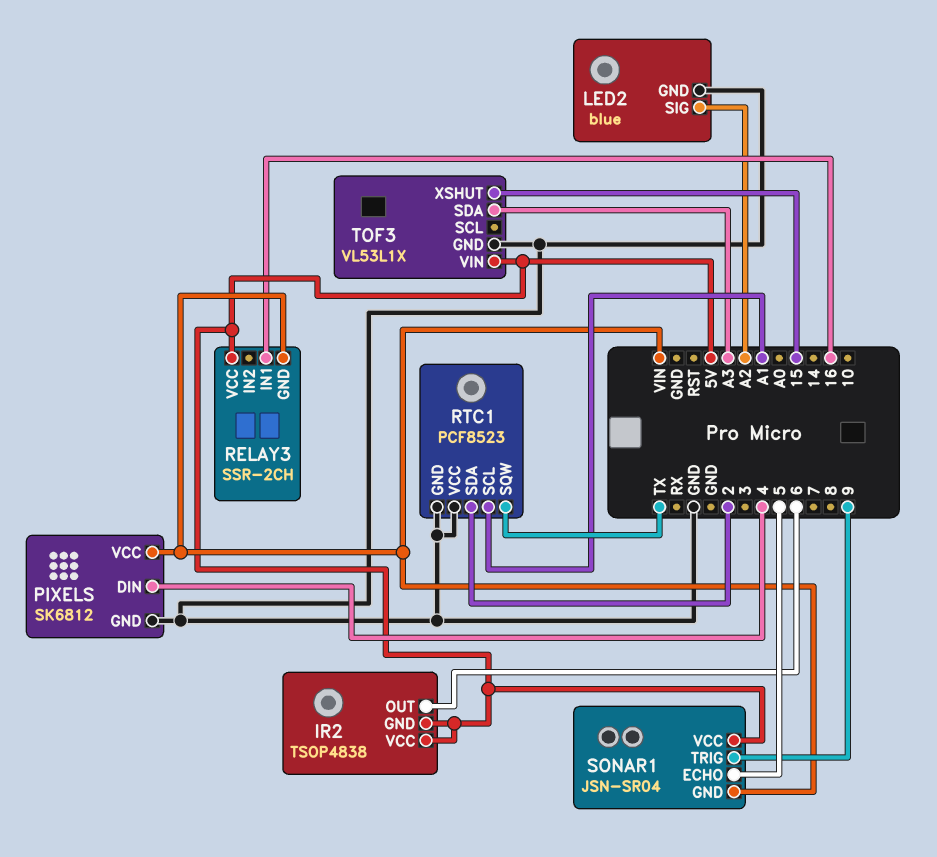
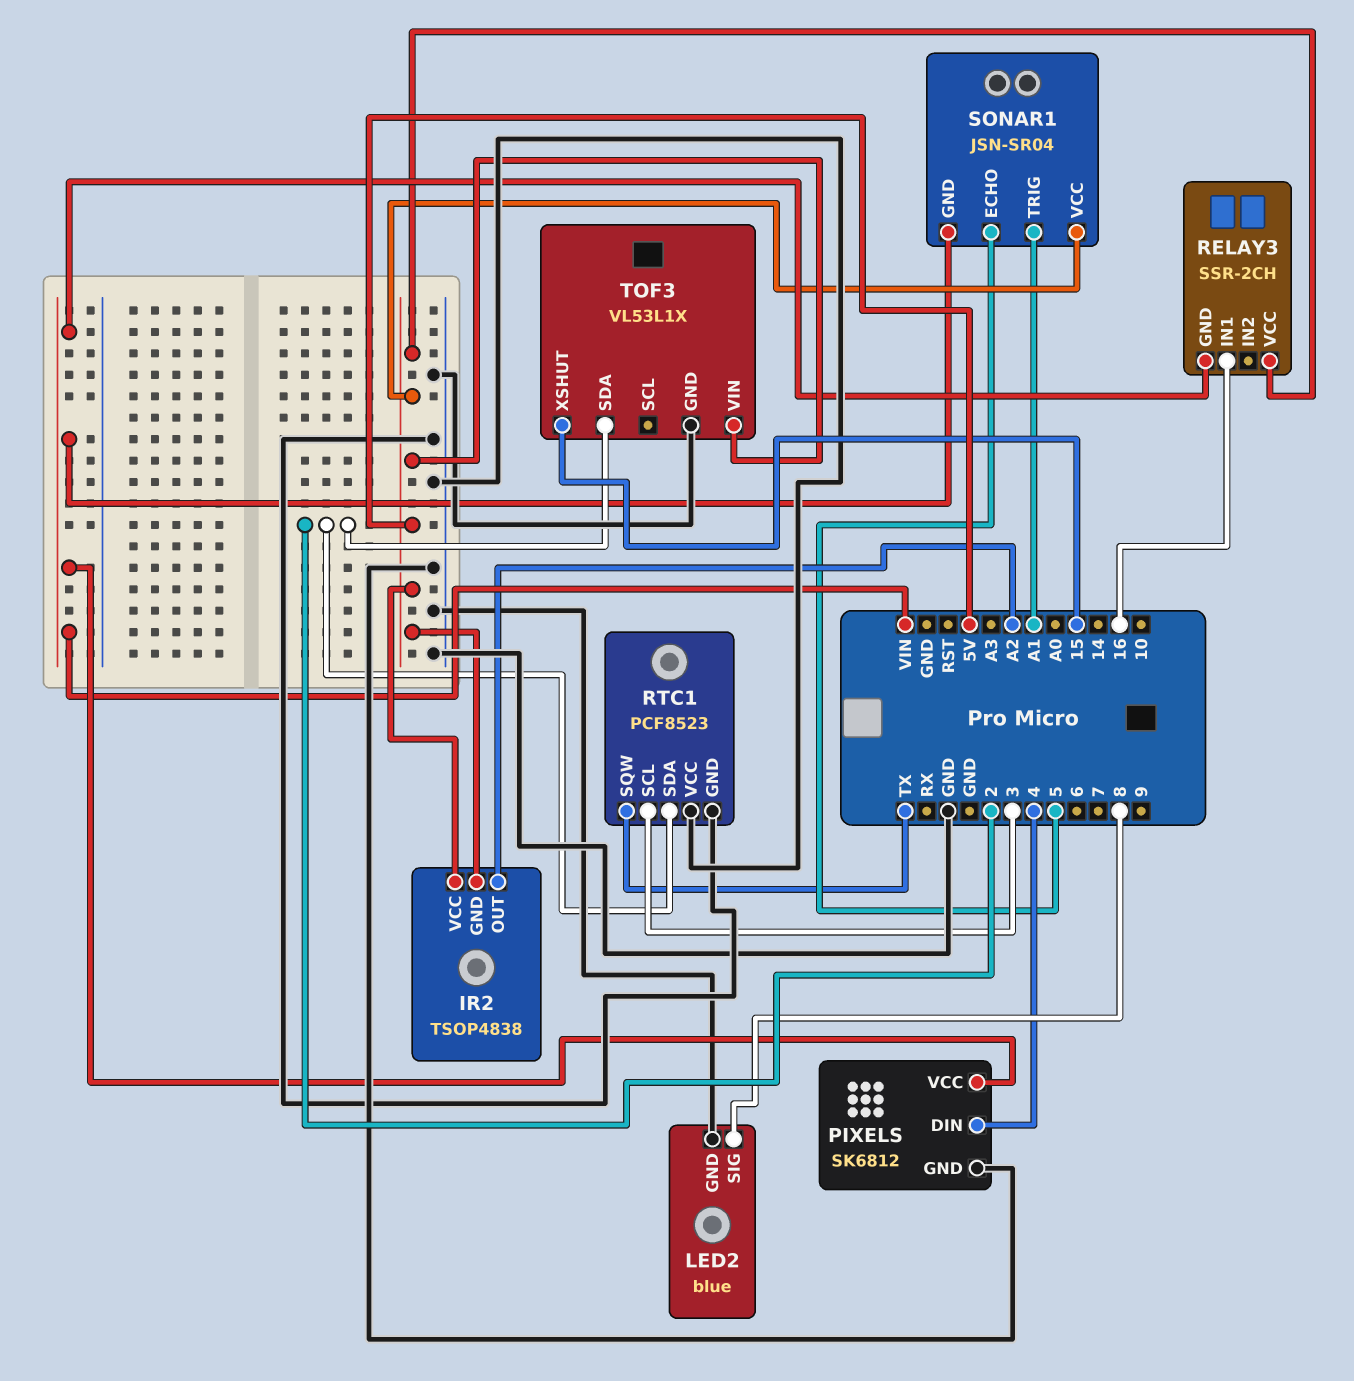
IR2 pin OUT: 6 -> A2
LED2 pin SIG: A2 -> 8
RTC1 pin SCL: A1 -> 3
SONAR1 pin TRIG: 9 -> A1
TOF3 pin SDA: A3 -> 2

